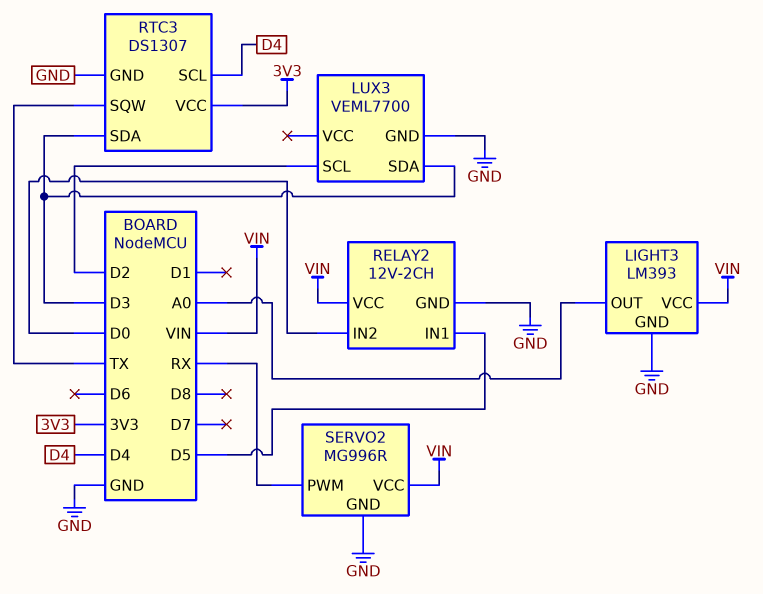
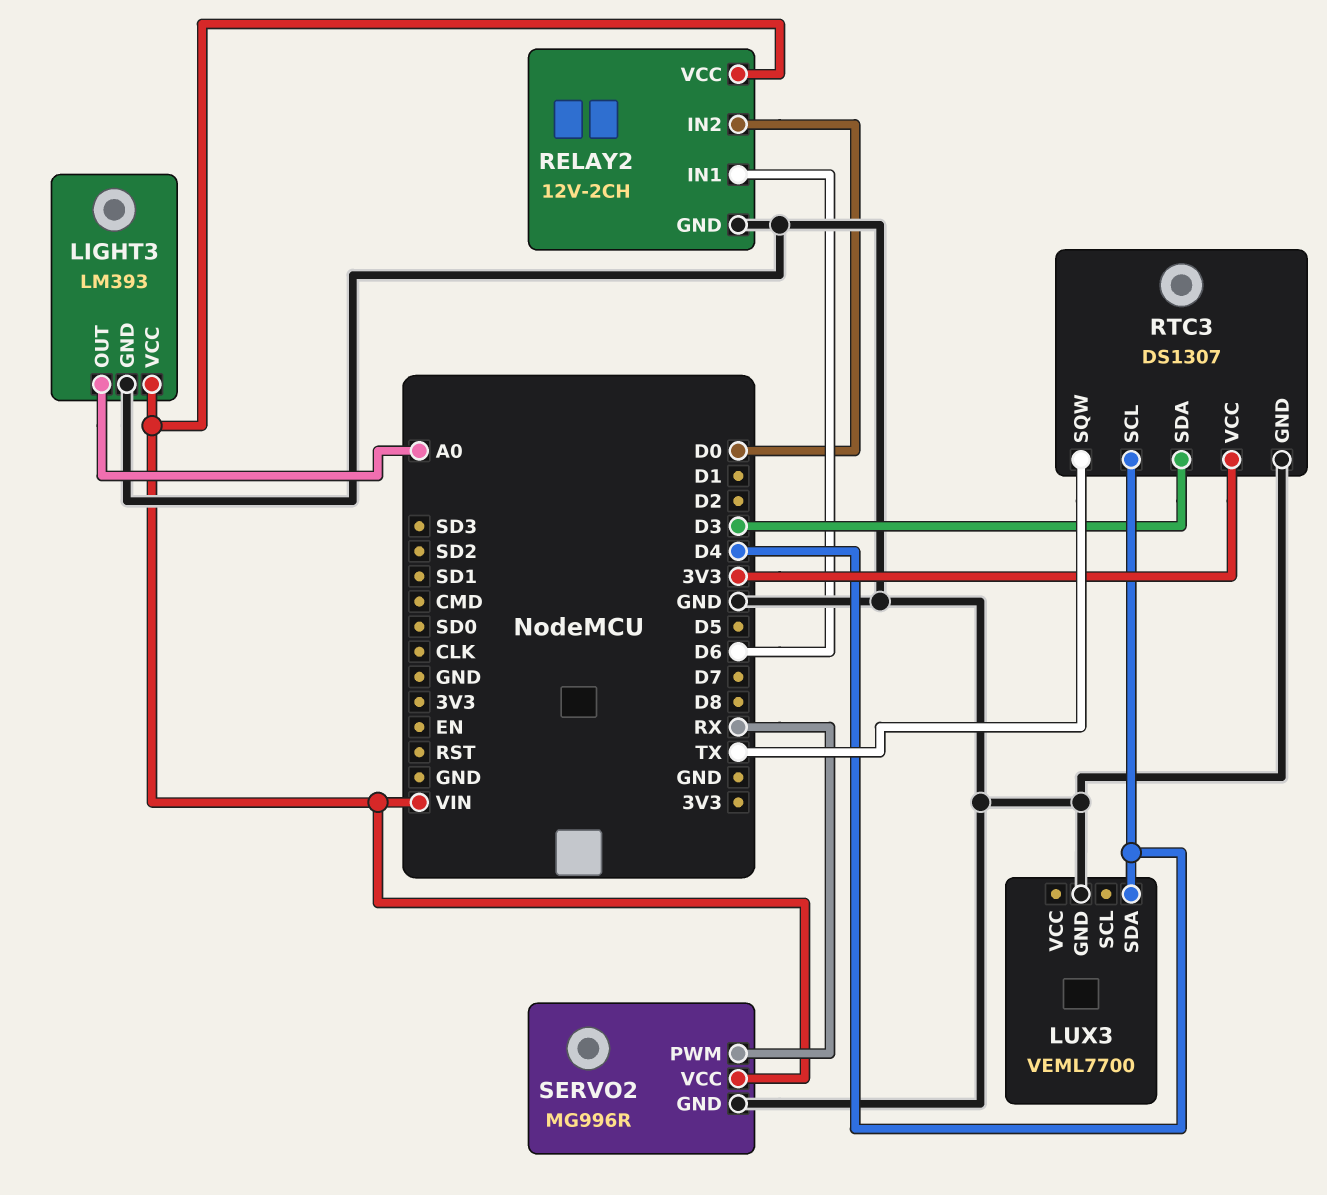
LUX3 pin SCL: D2 -> none
LUX3 pin SDA: D3 -> D4
RELAY2 pin IN1: D5 -> D6

